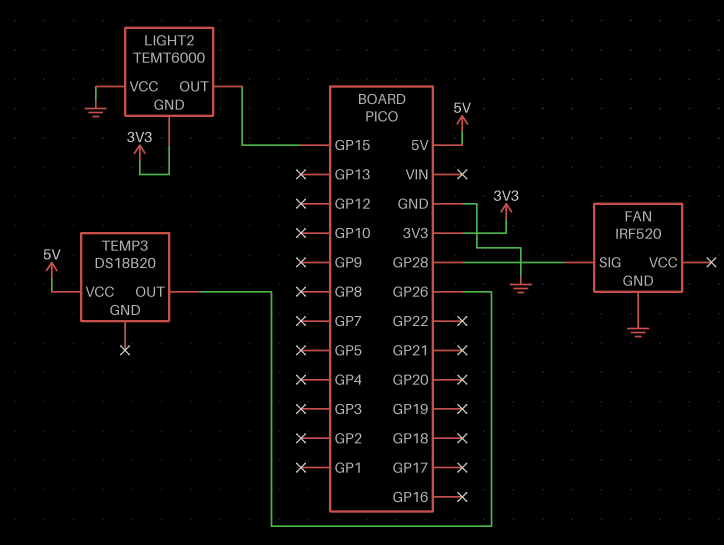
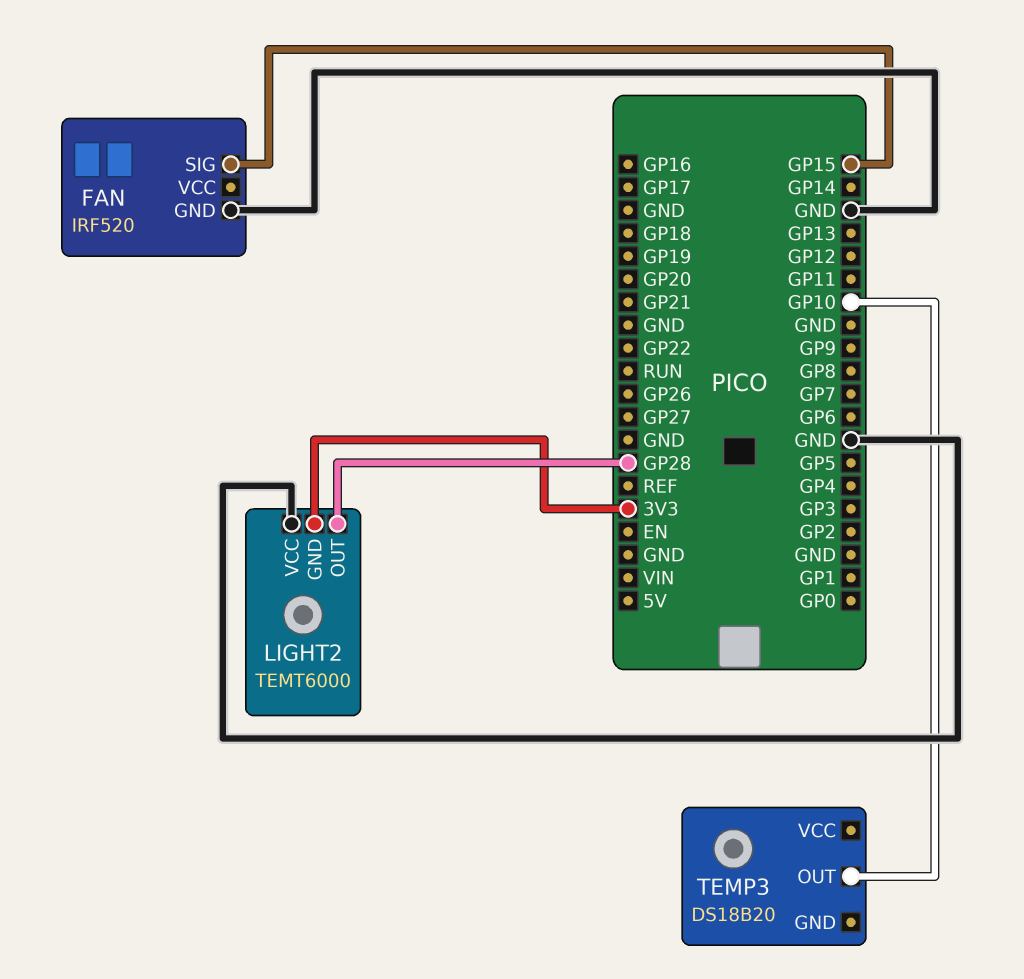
FAN pin SIG: GP28 -> GP15
LIGHT2 pin OUT: GP15 -> GP28
TEMP3 pin OUT: GP26 -> GP10
TEMP3 pin VCC: 5V -> none

